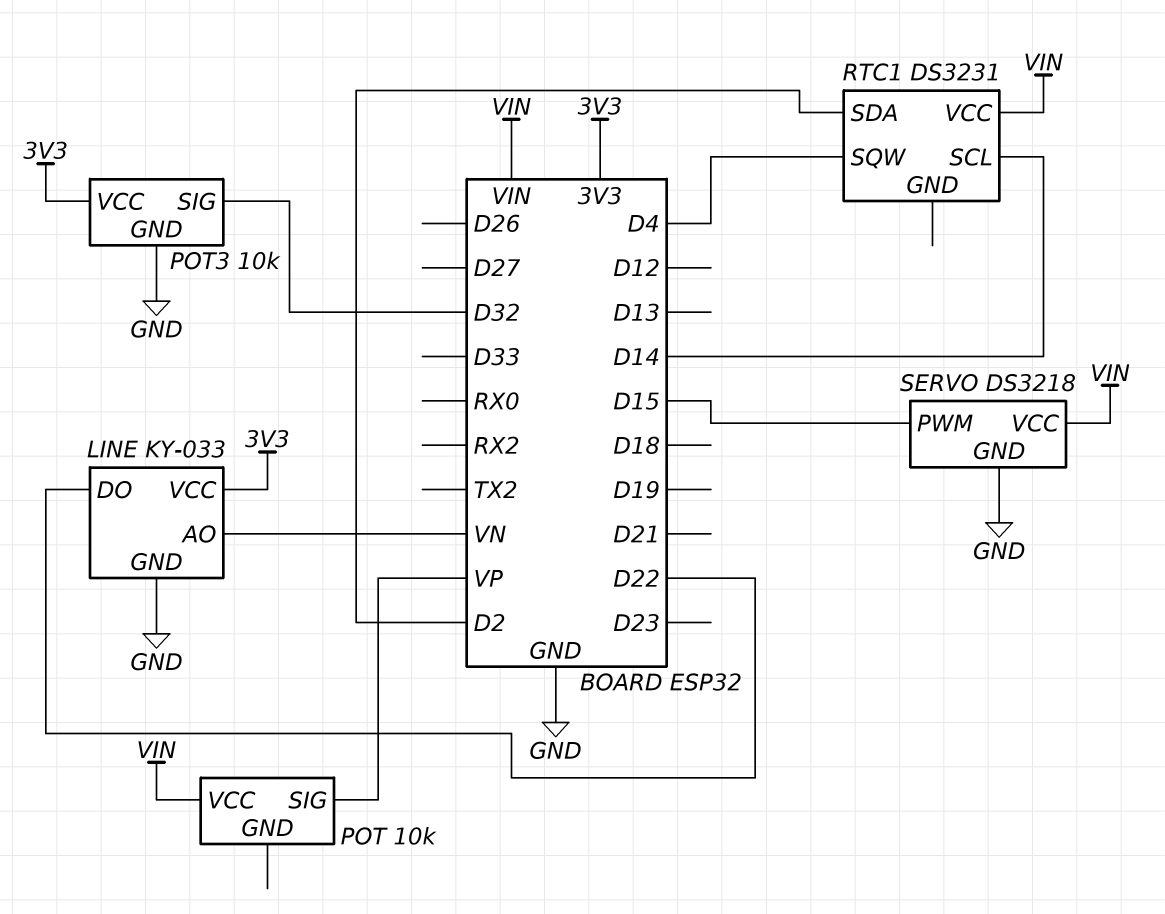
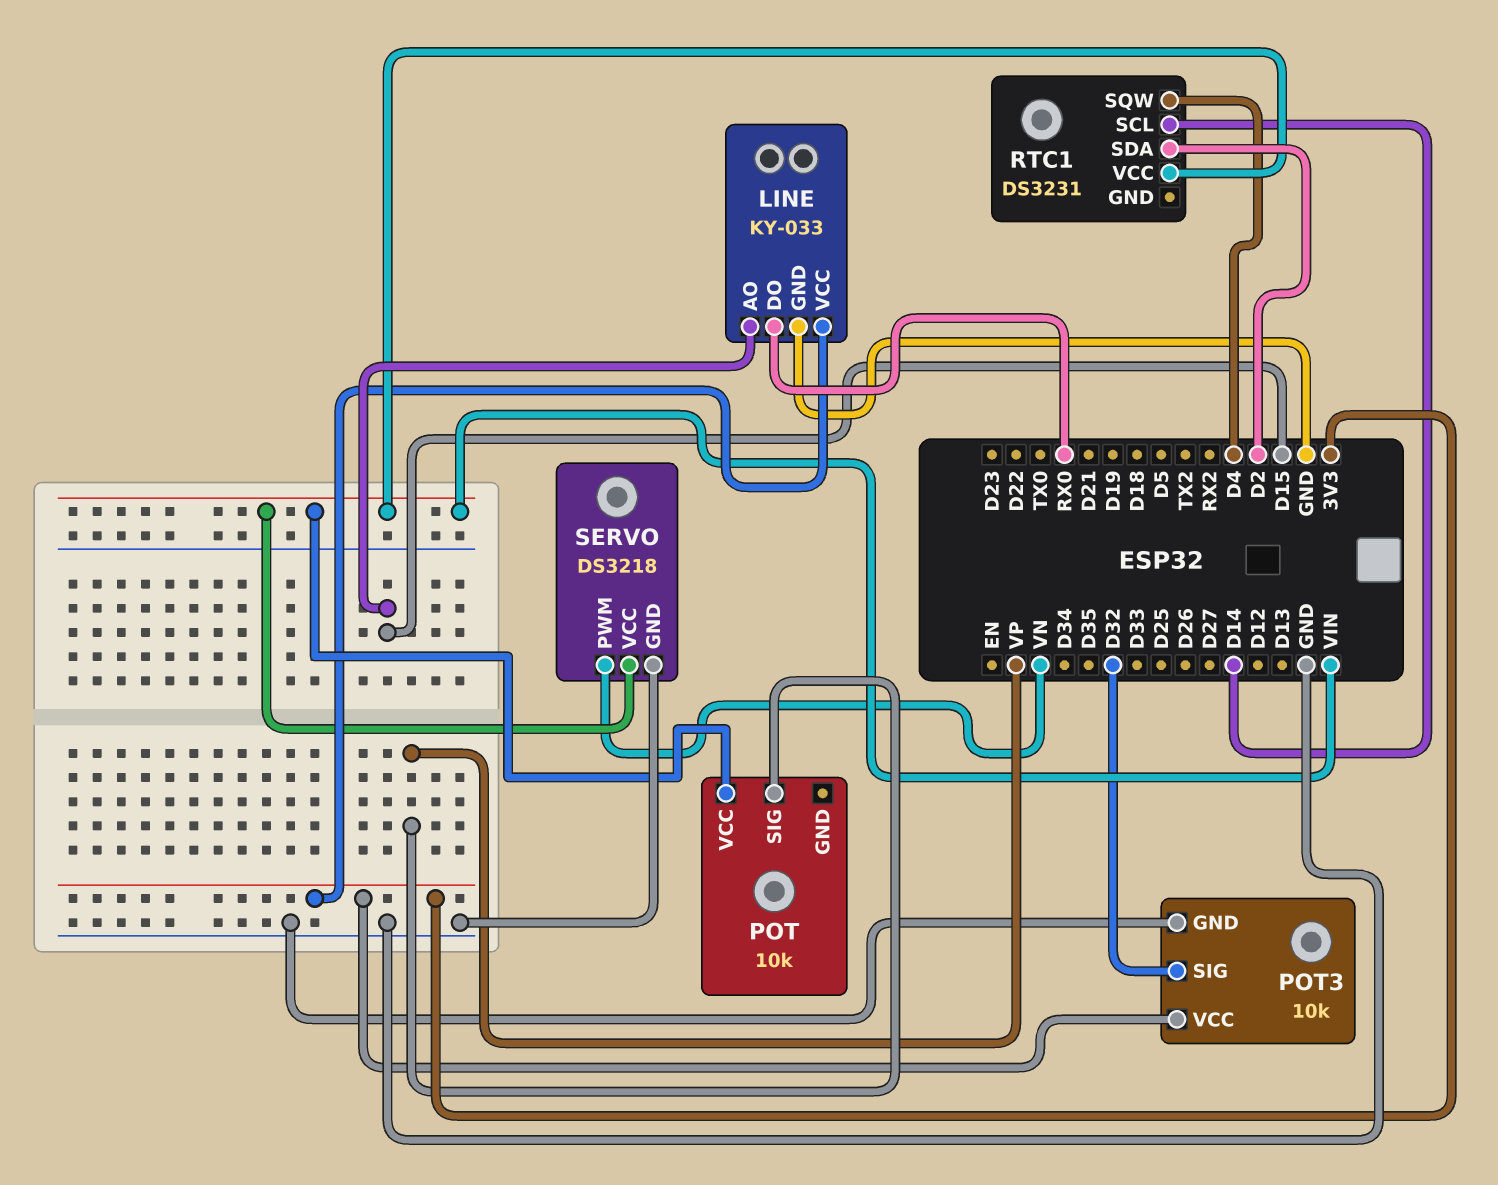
LINE pin AO: VN -> D15
LINE pin DO: D22 -> RX0
SERVO pin PWM: D15 -> VN

